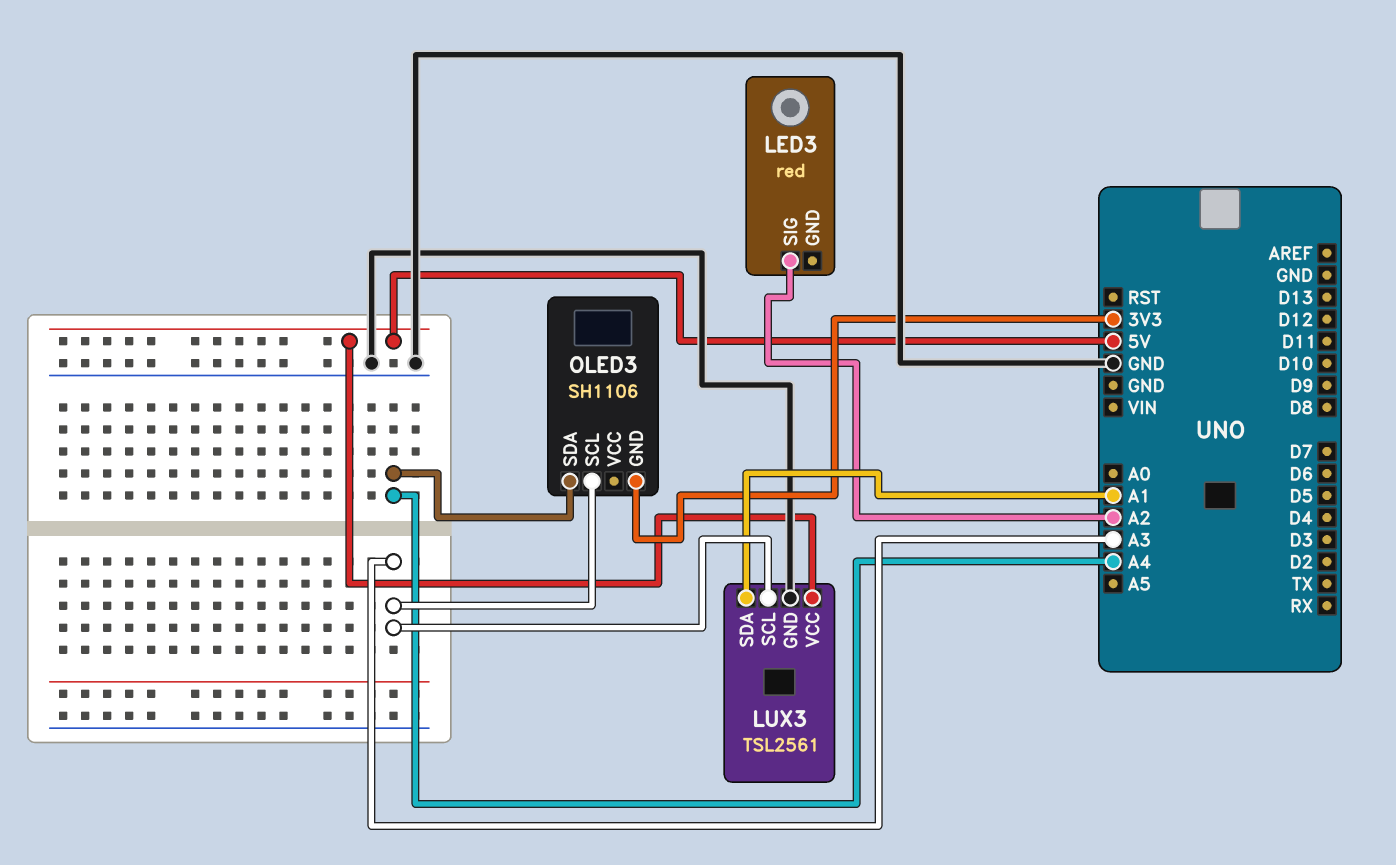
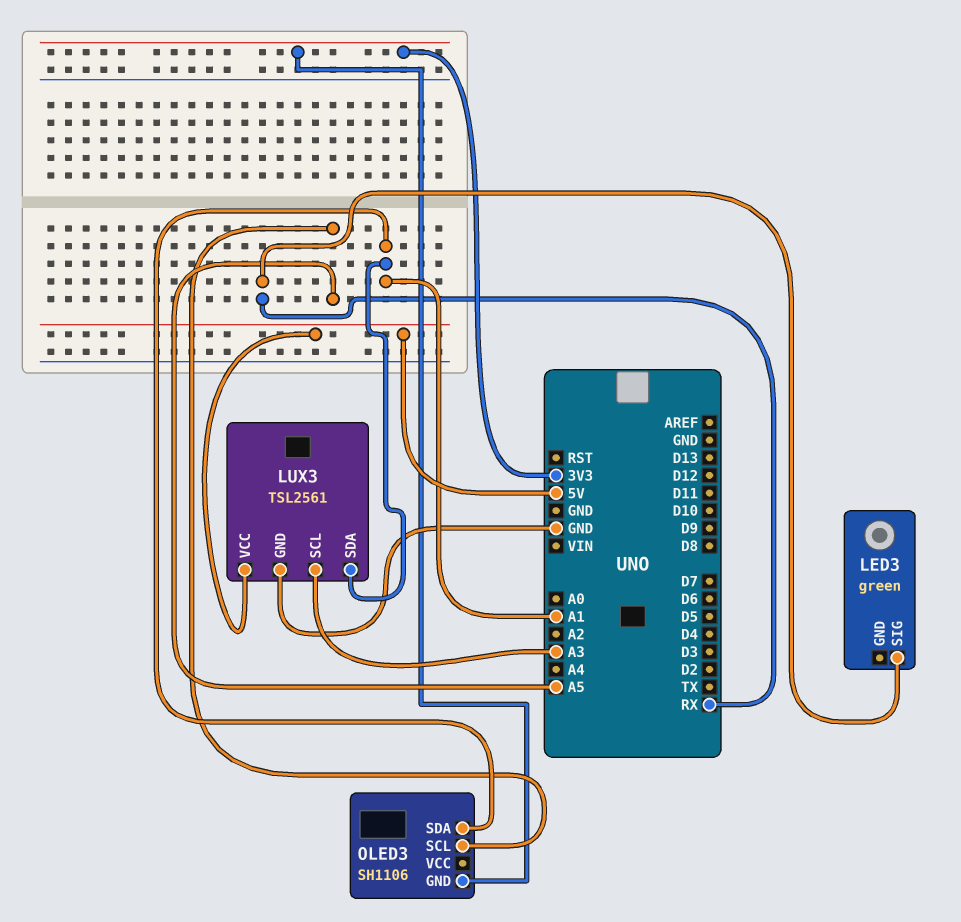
LED3: red -> green
LED3 pin SIG: A2 -> RX
OLED3 pin SCL: A3 -> A5
OLED3 pin SDA: A4 -> A1

